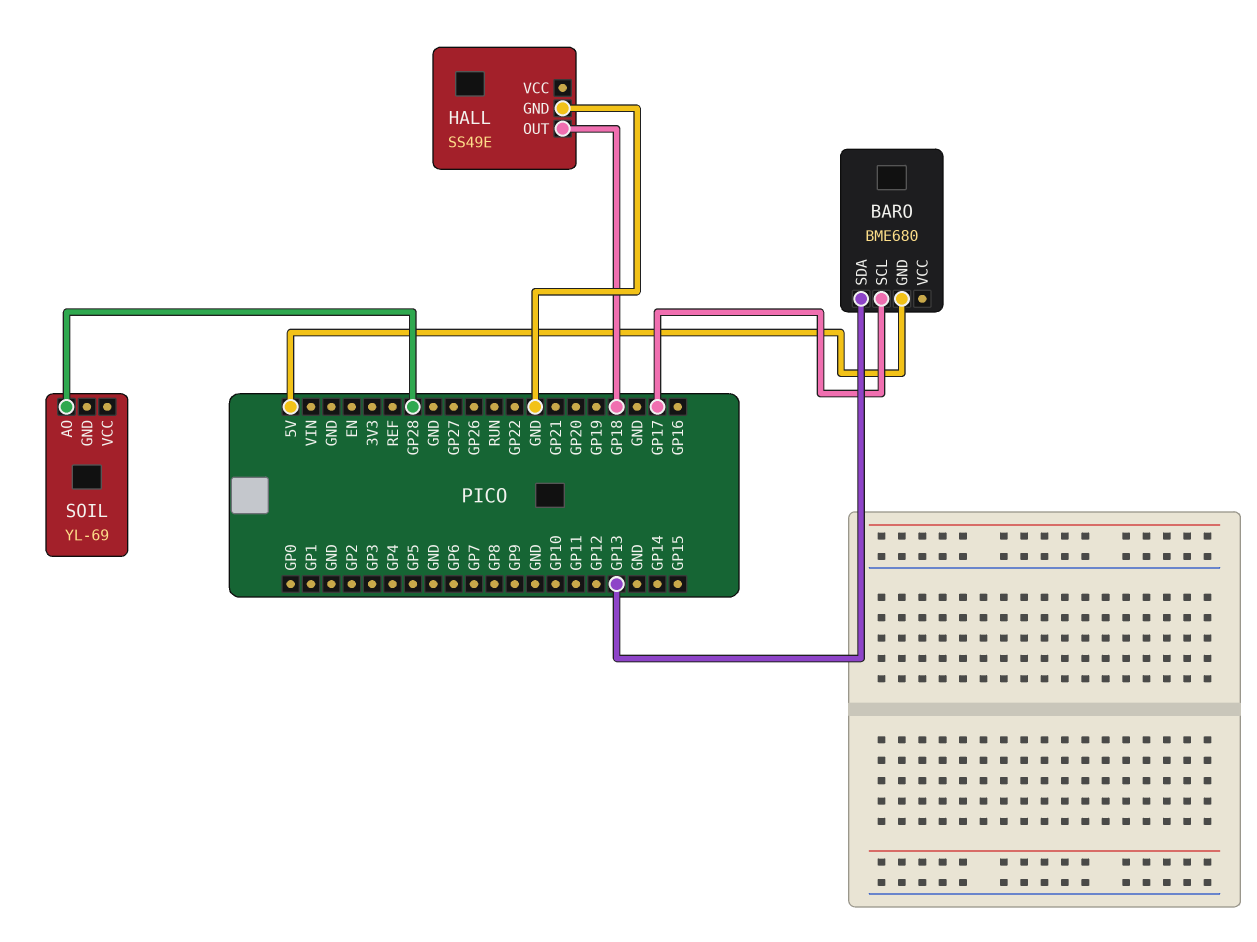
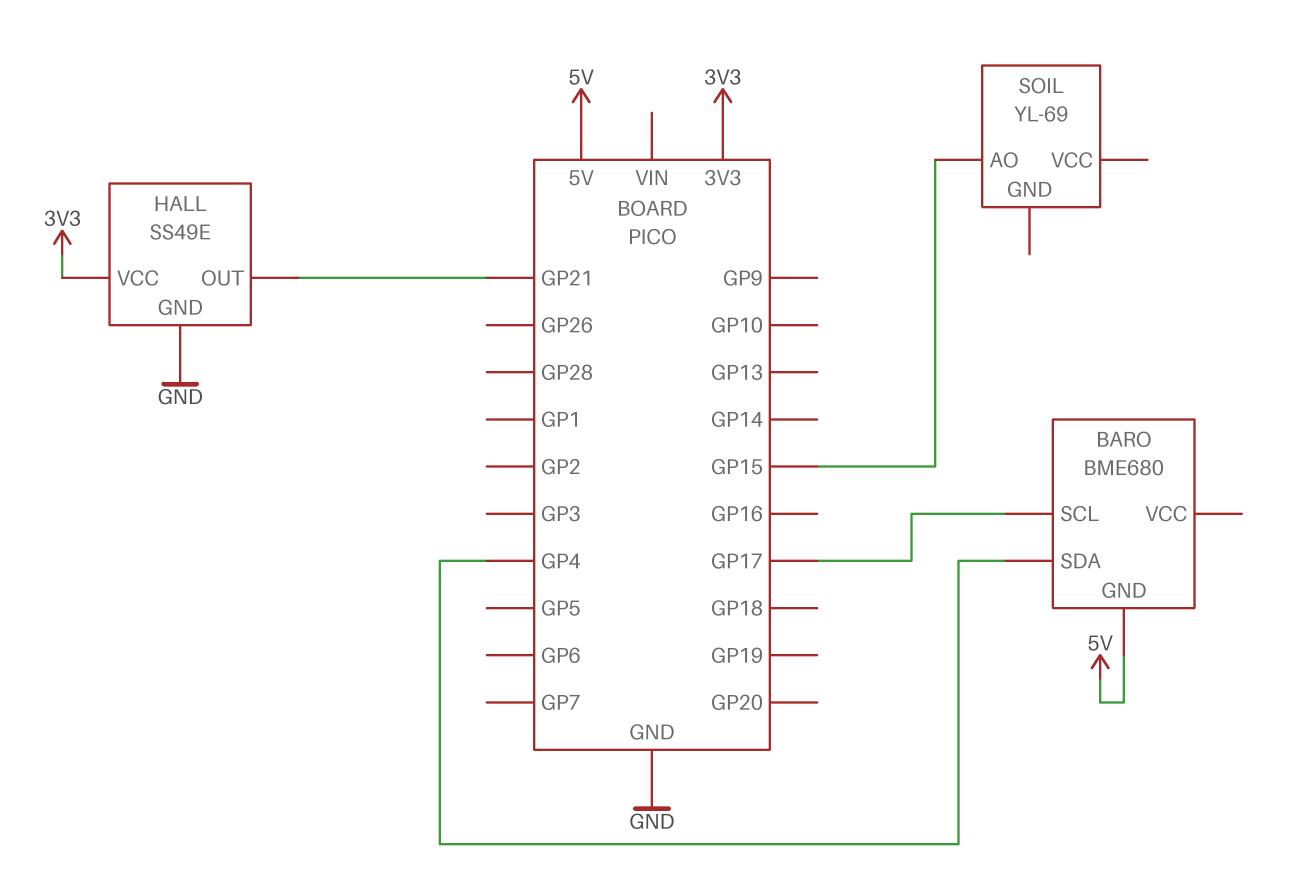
BARO pin SDA: GP13 -> GP4
HALL pin OUT: GP18 -> GP21
HALL pin VCC: none -> 3V3
SOIL pin AO: GP28 -> GP15

